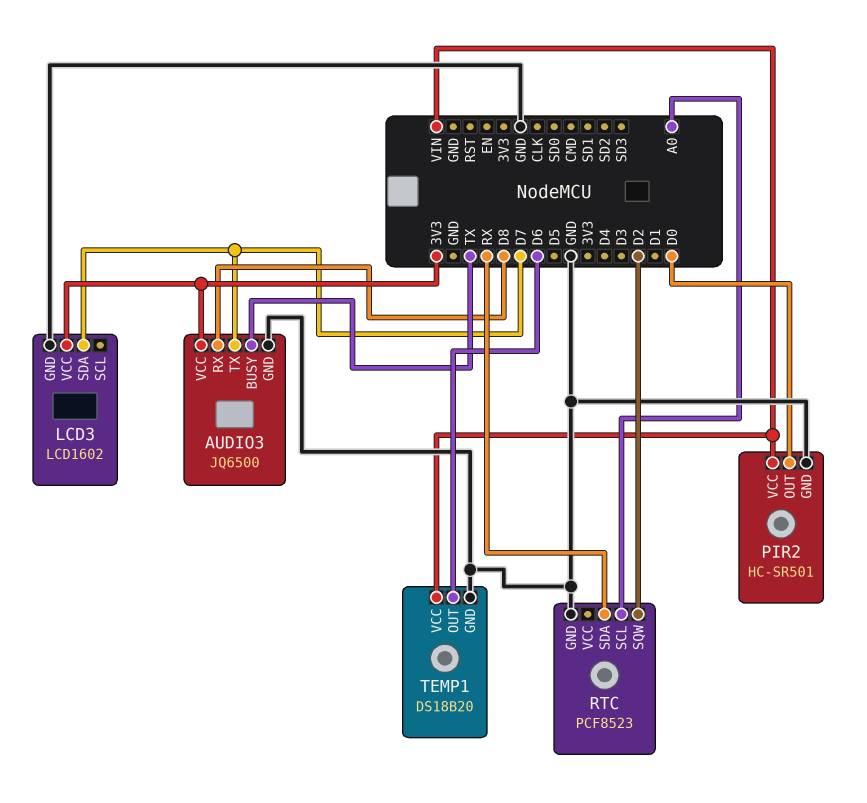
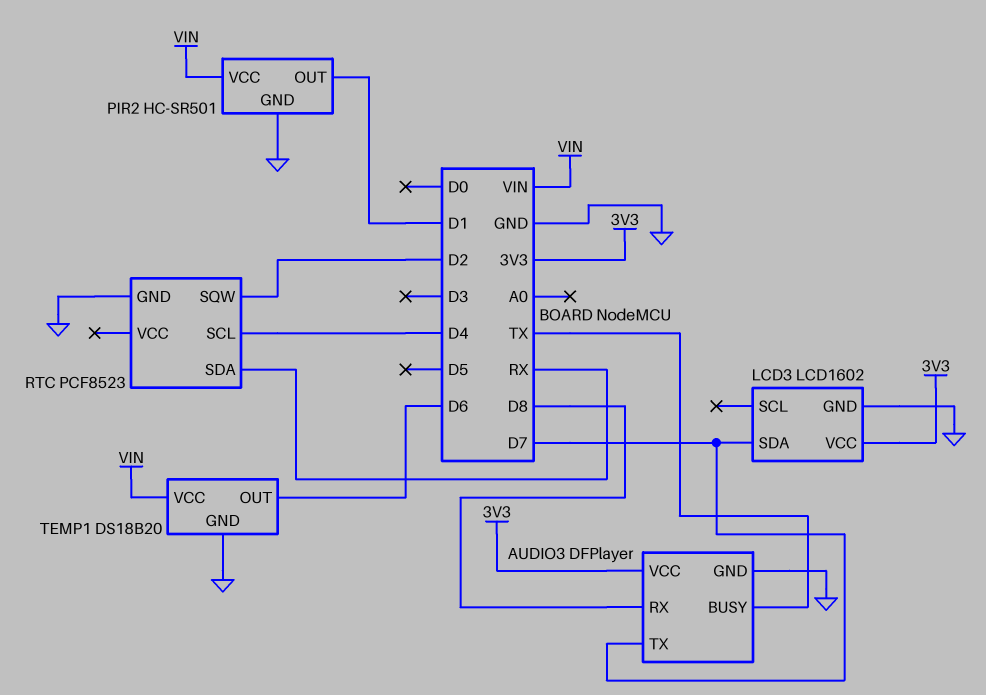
AUDIO3: JQ6500 -> DFPlayer
PIR2 pin OUT: D0 -> D1
RTC pin SCL: A0 -> D4

